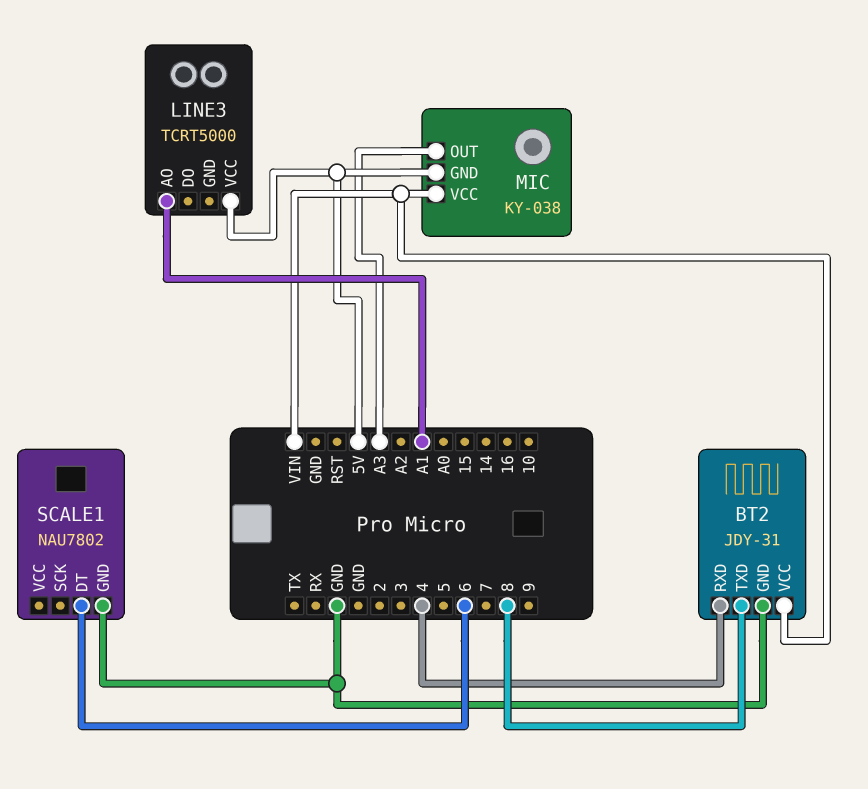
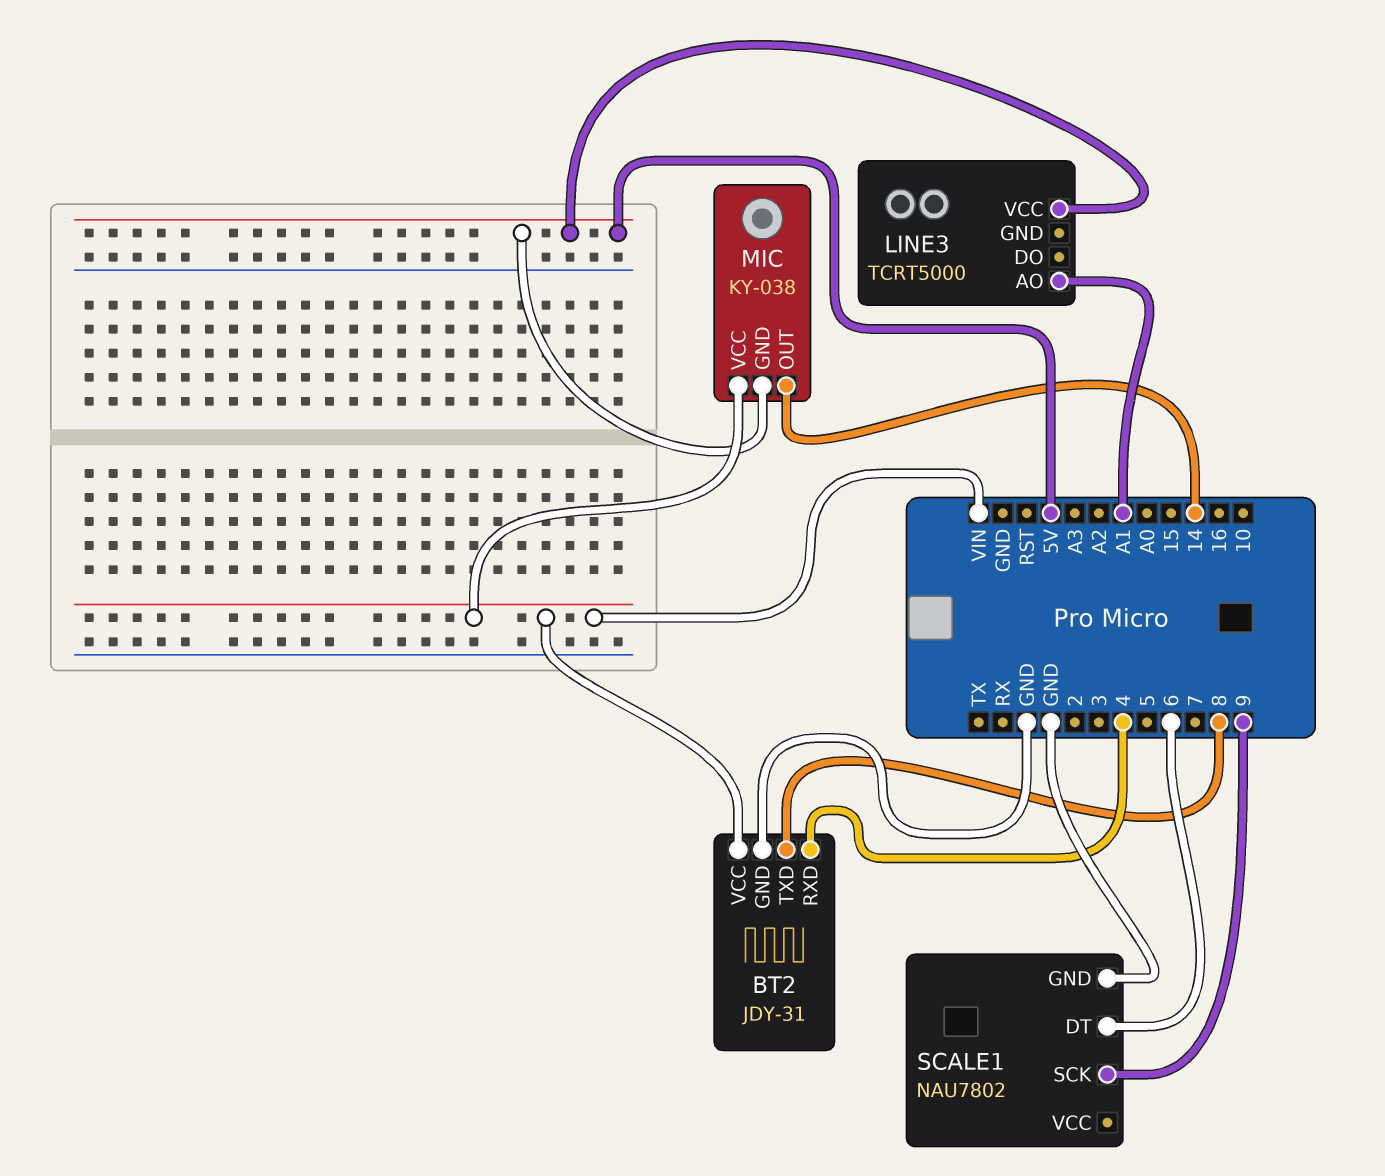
MIC pin OUT: A3 -> 14
SCALE1 pin SCK: none -> 9

